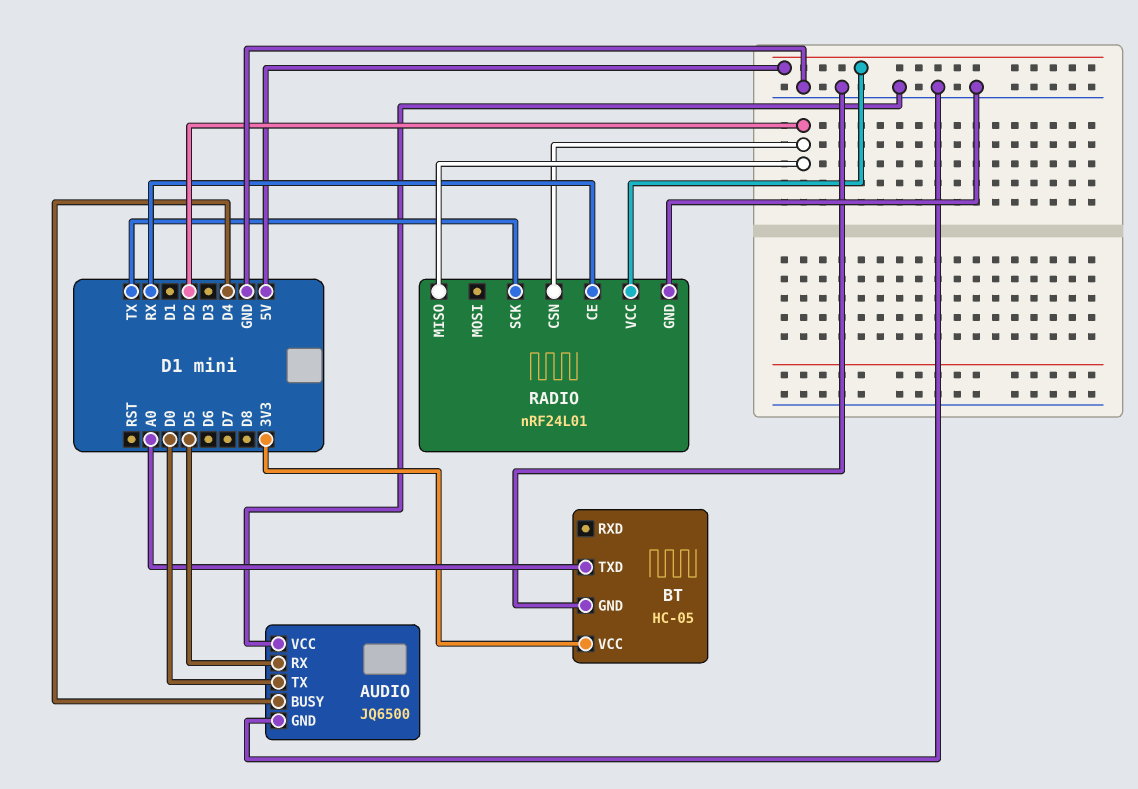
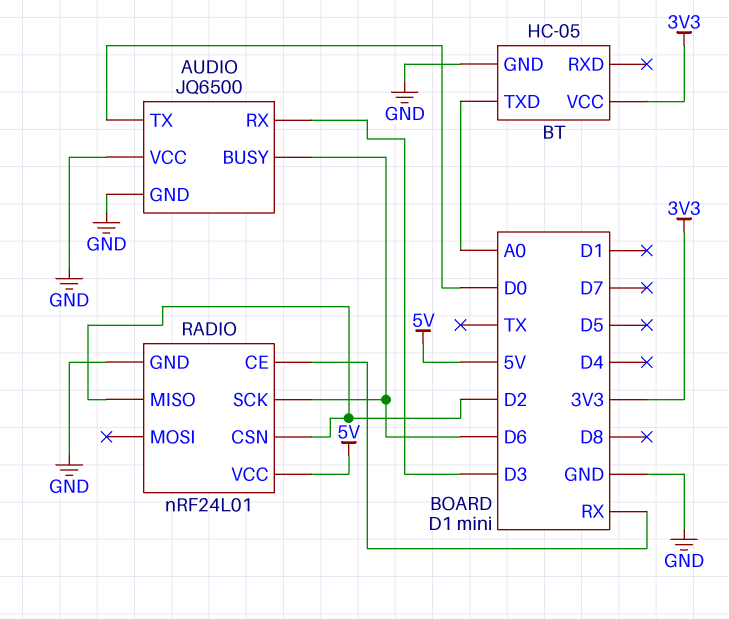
AUDIO pin BUSY: D4 -> D6
AUDIO pin RX: D5 -> D3
RADIO pin SCK: TX -> D6

